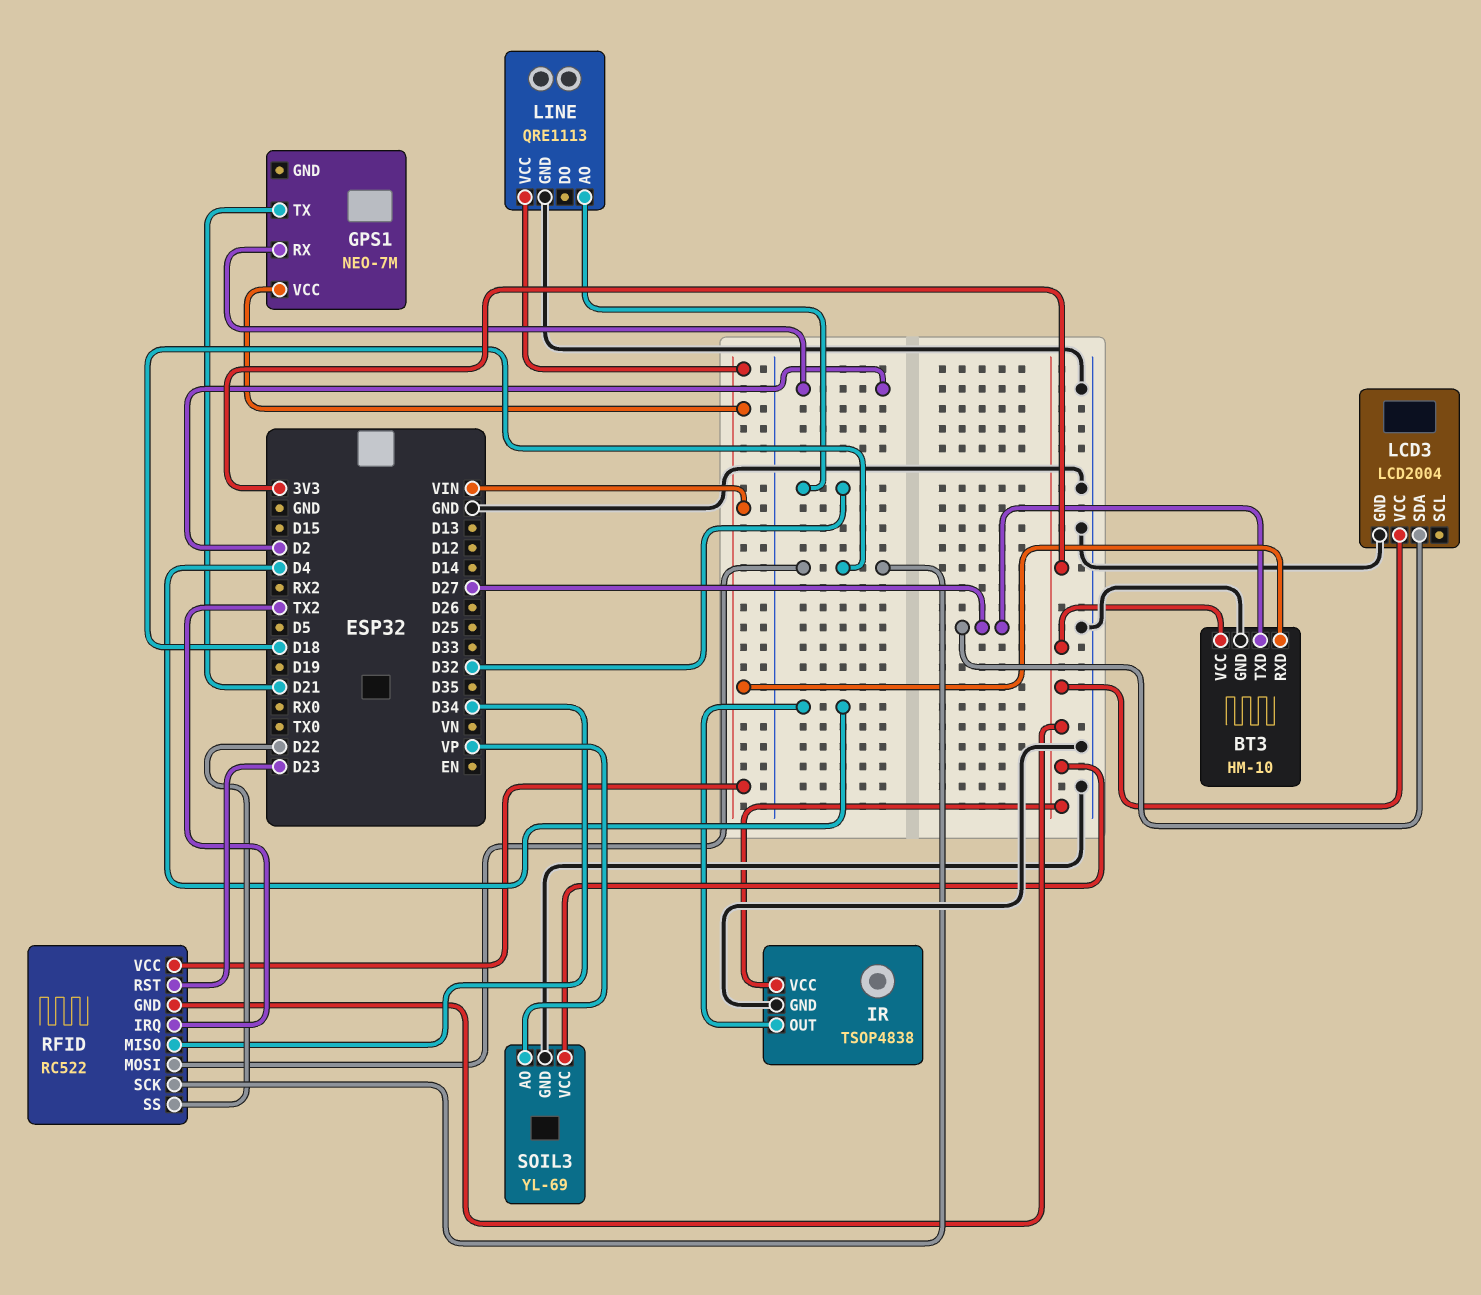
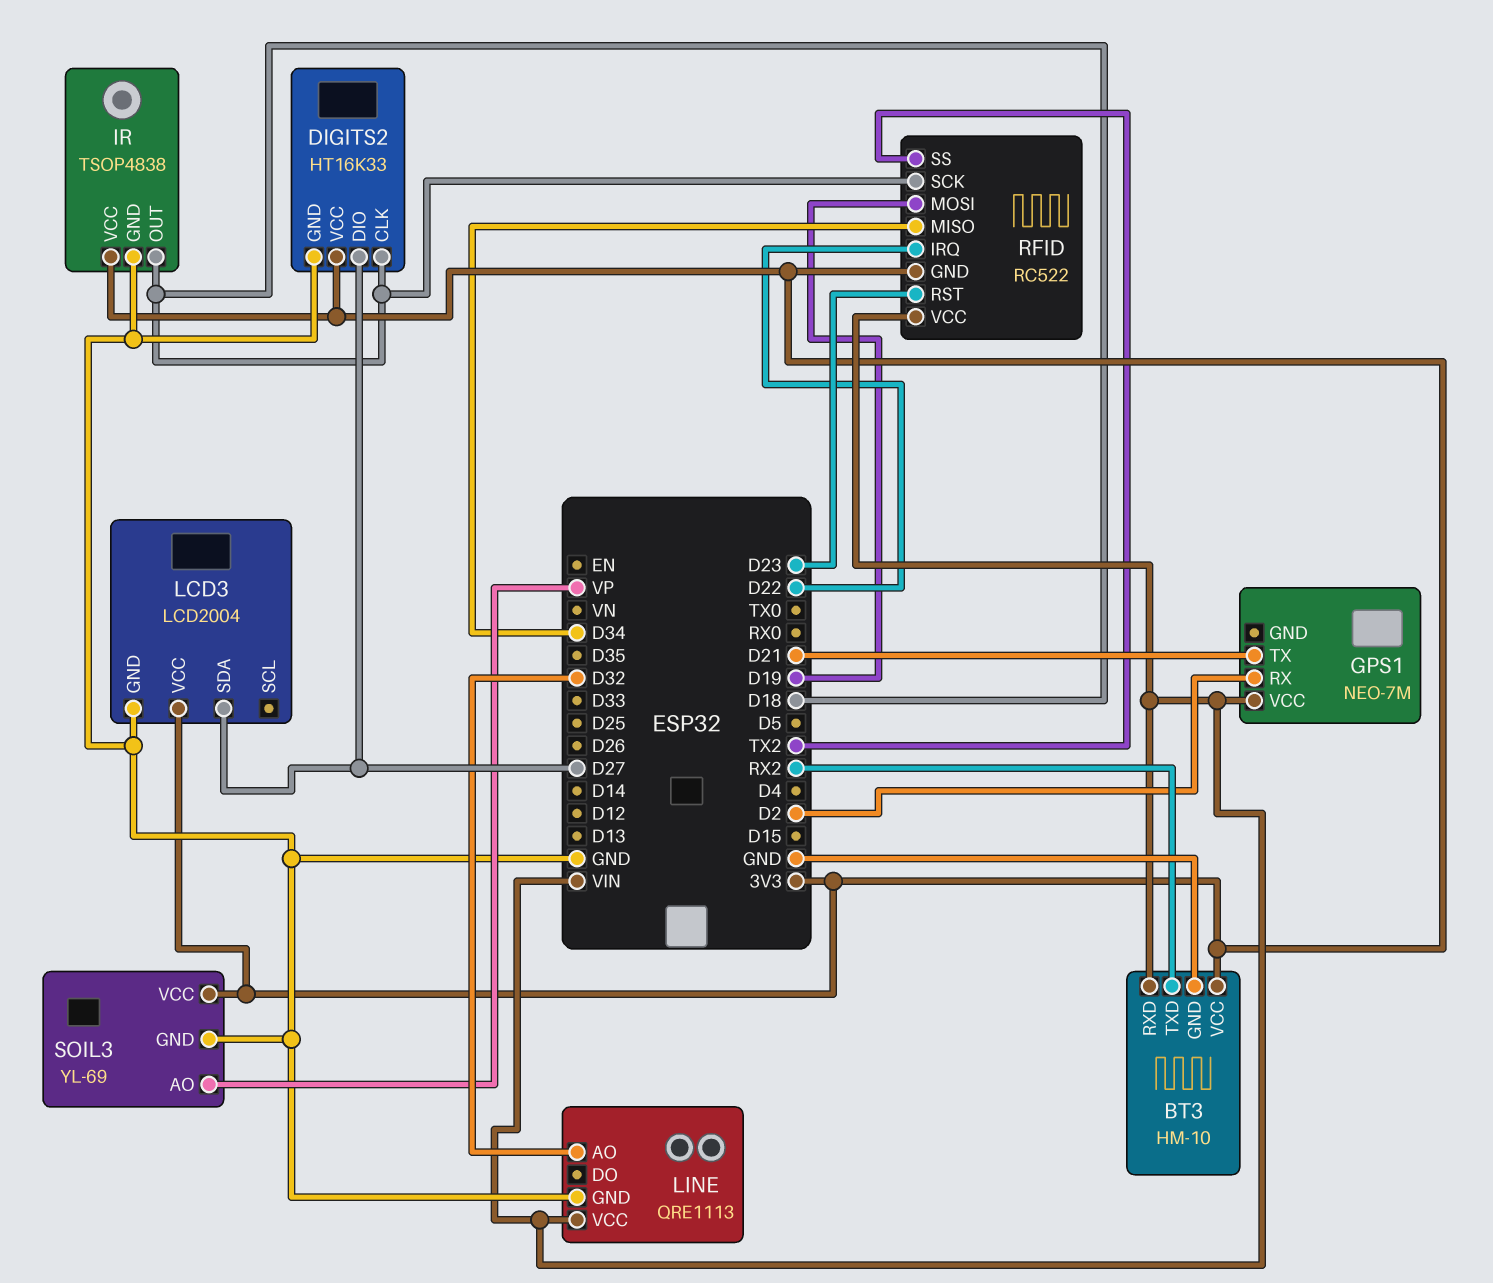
BT3 pin TXD: D27 -> RX2
DIGITS2: none -> HT16K33
DIGITS2 pin CLK: none -> D18
DIGITS2 pin DIO: none -> D27
DIGITS2 pin GND: none -> GND
DIGITS2 pin VCC: none -> 3V3
IR pin OUT: D4 -> D18
RFID pin IRQ: TX2 -> D22
RFID pin MOSI: D18 -> D19
RFID pin SS: D22 -> TX2

